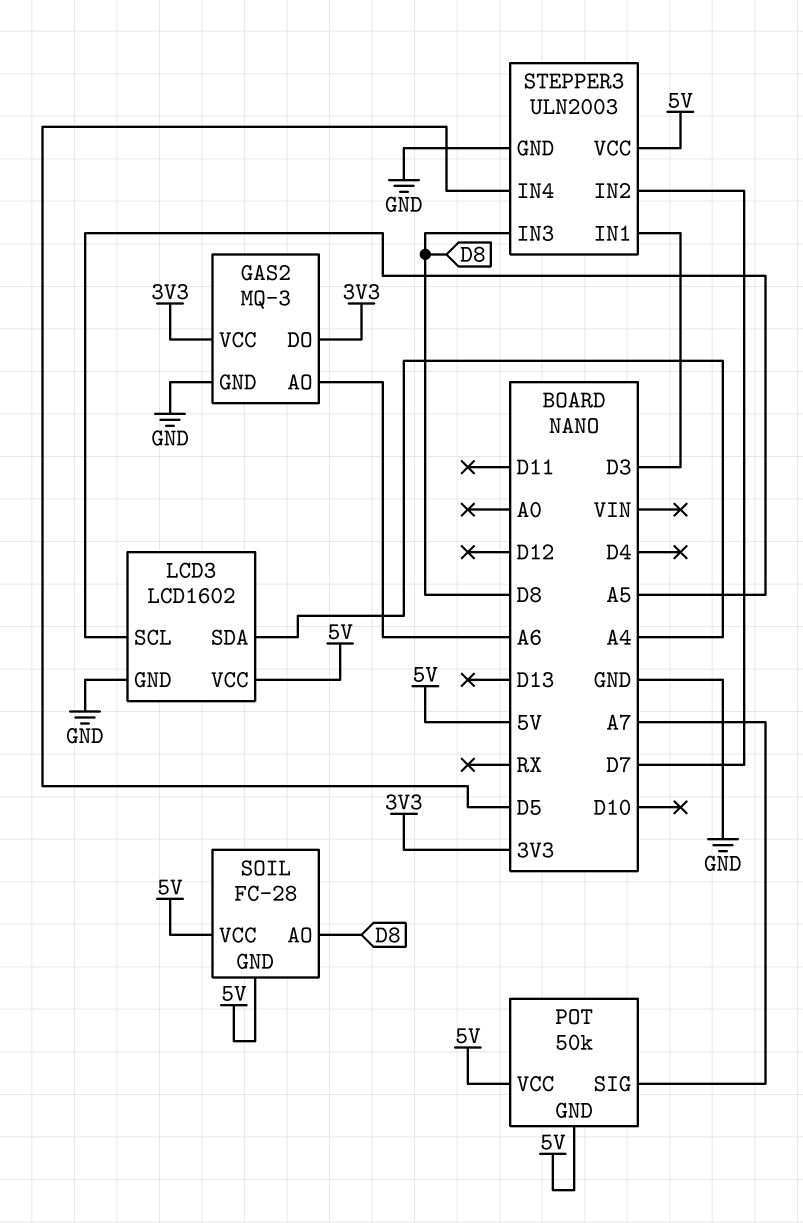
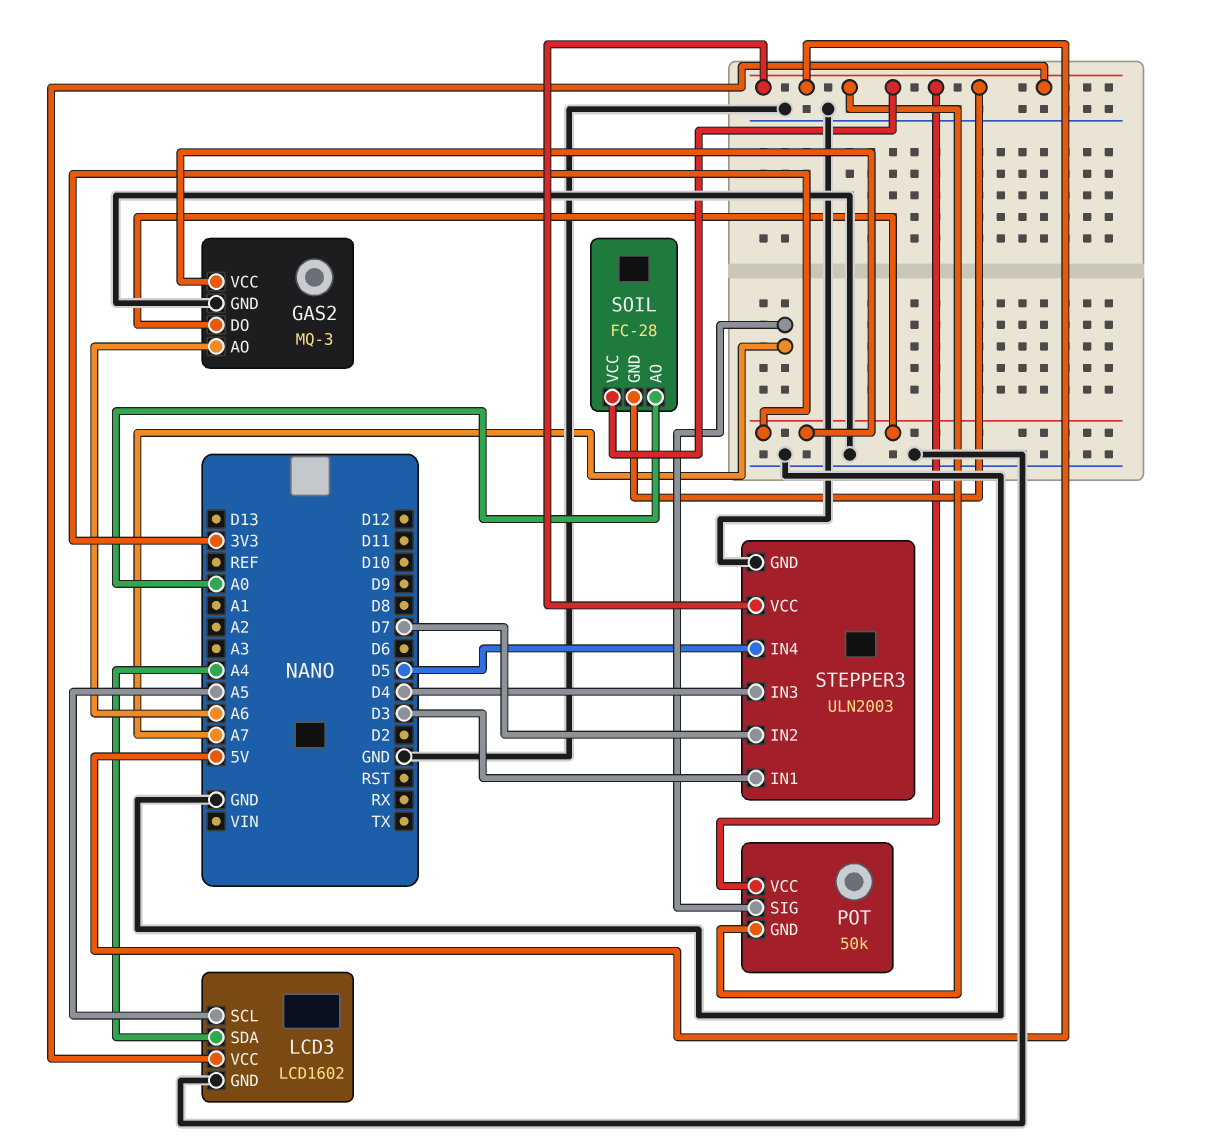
SOIL pin AO: D8 -> A0
STEPPER3 pin IN3: D8 -> D4

